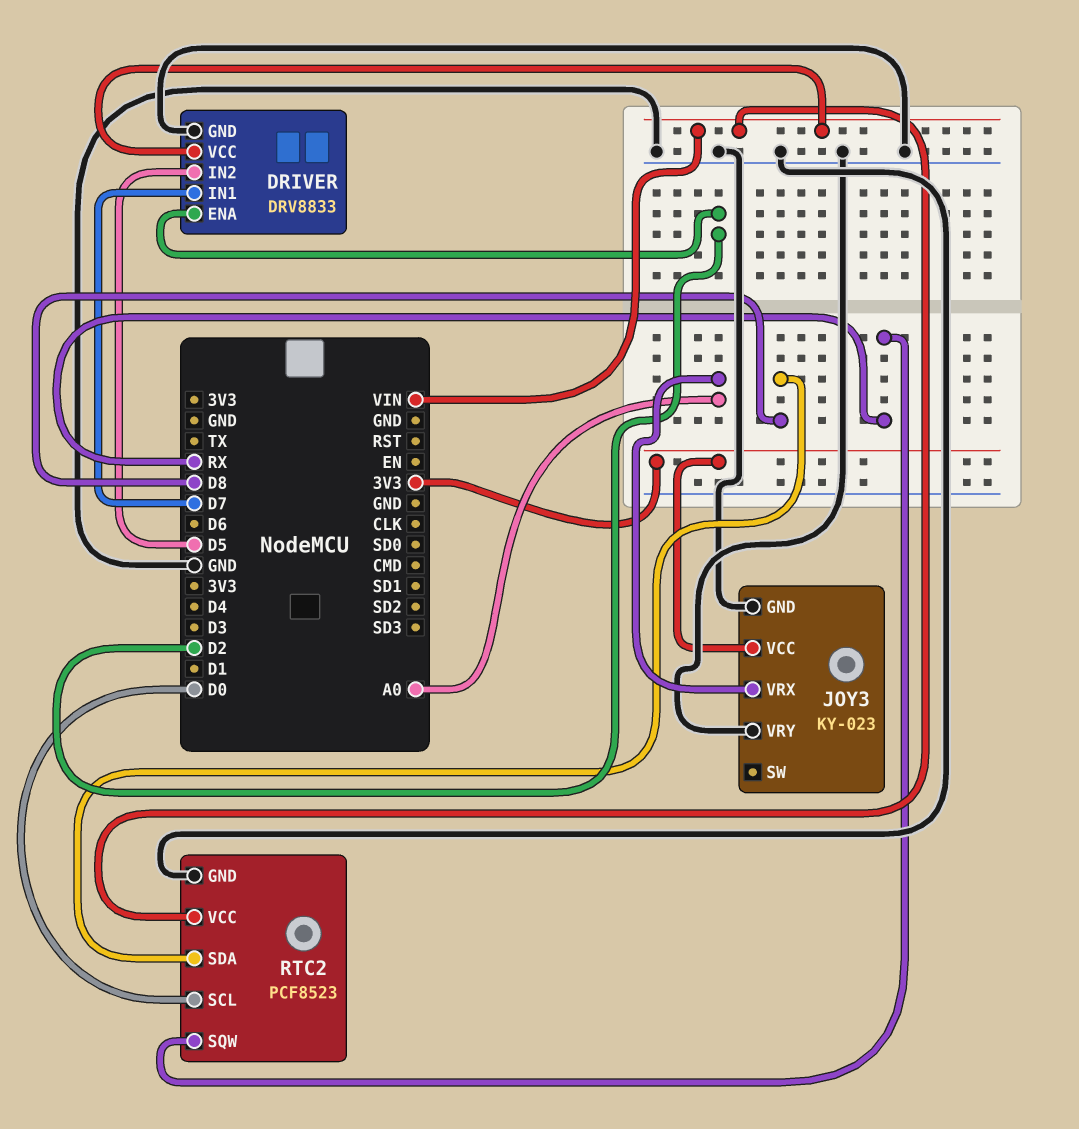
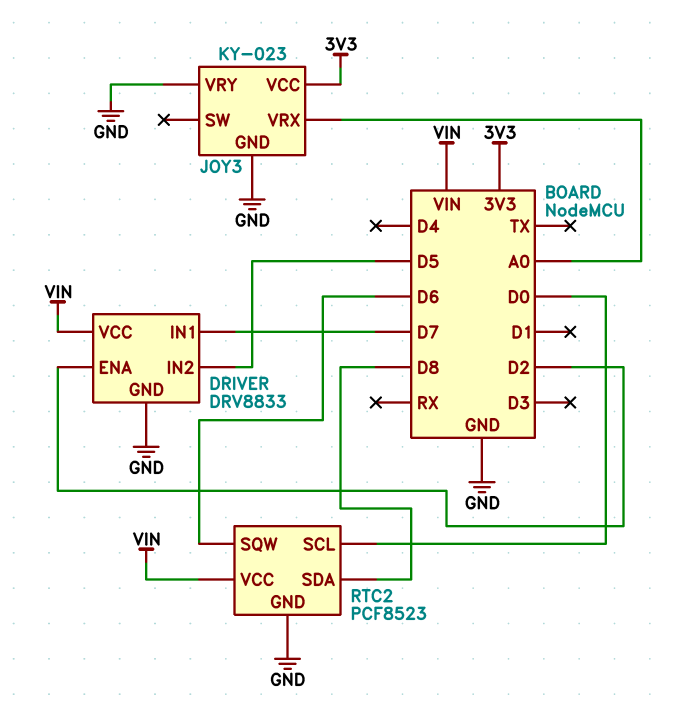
RTC2 pin SQW: RX -> D6

